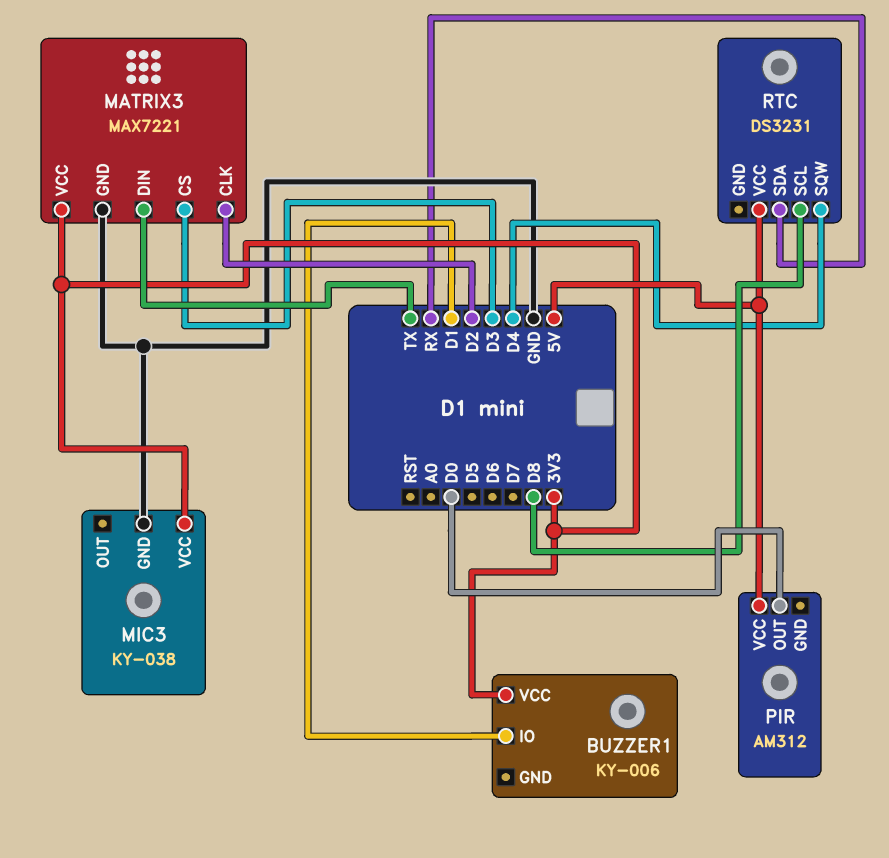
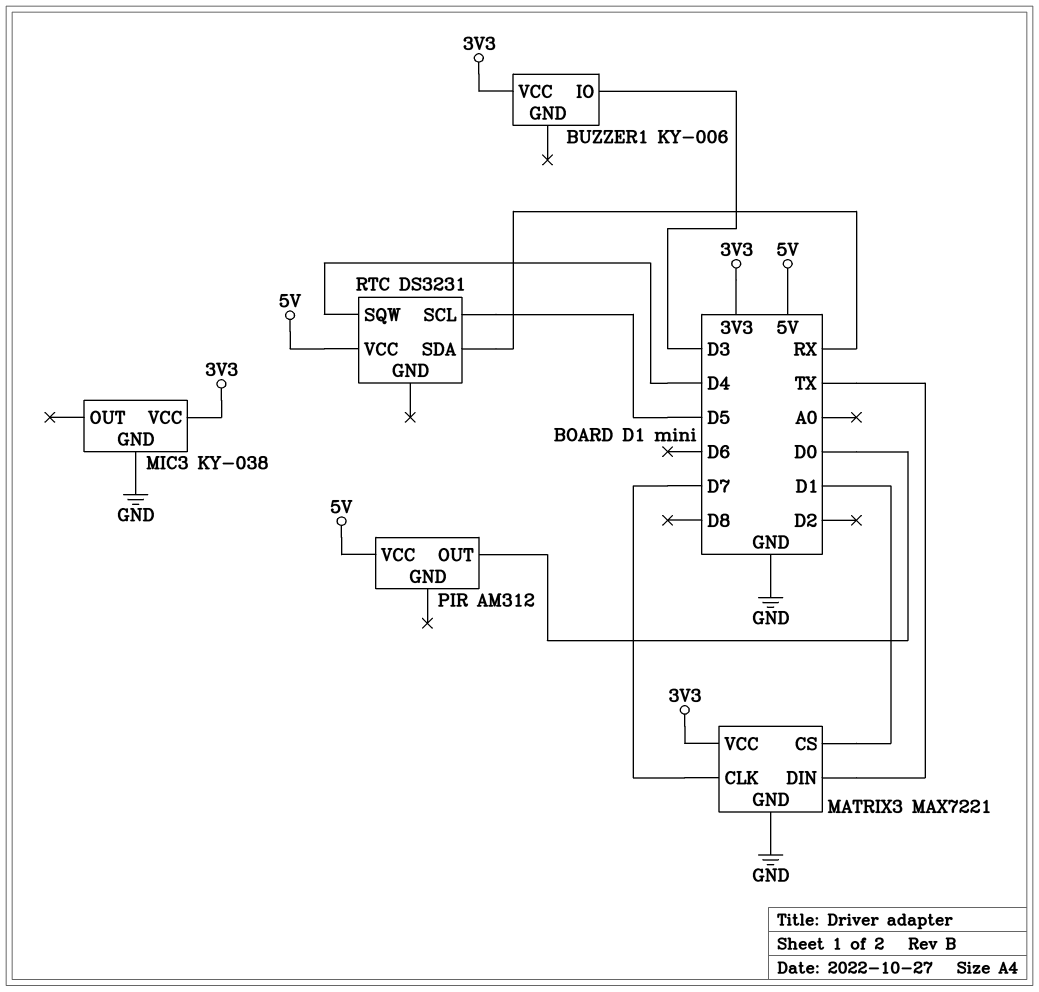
BUZZER1 pin IO: D1 -> D3
MATRIX3 pin CLK: D2 -> D7
MATRIX3 pin CS: D3 -> D1
RTC pin SCL: D8 -> D5

